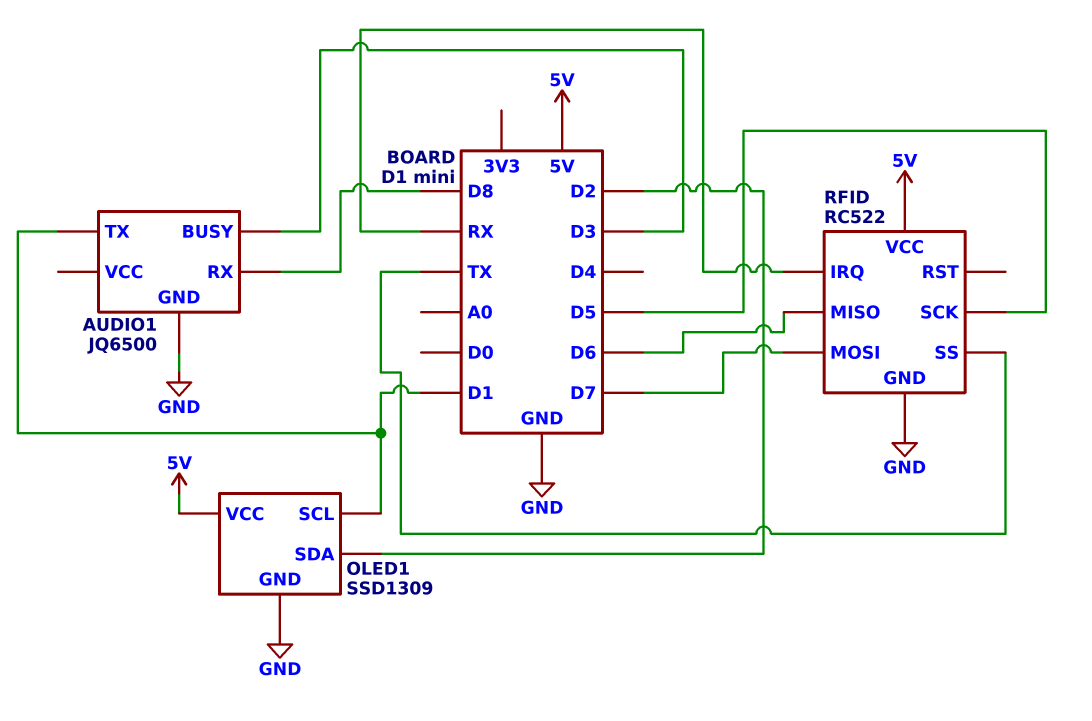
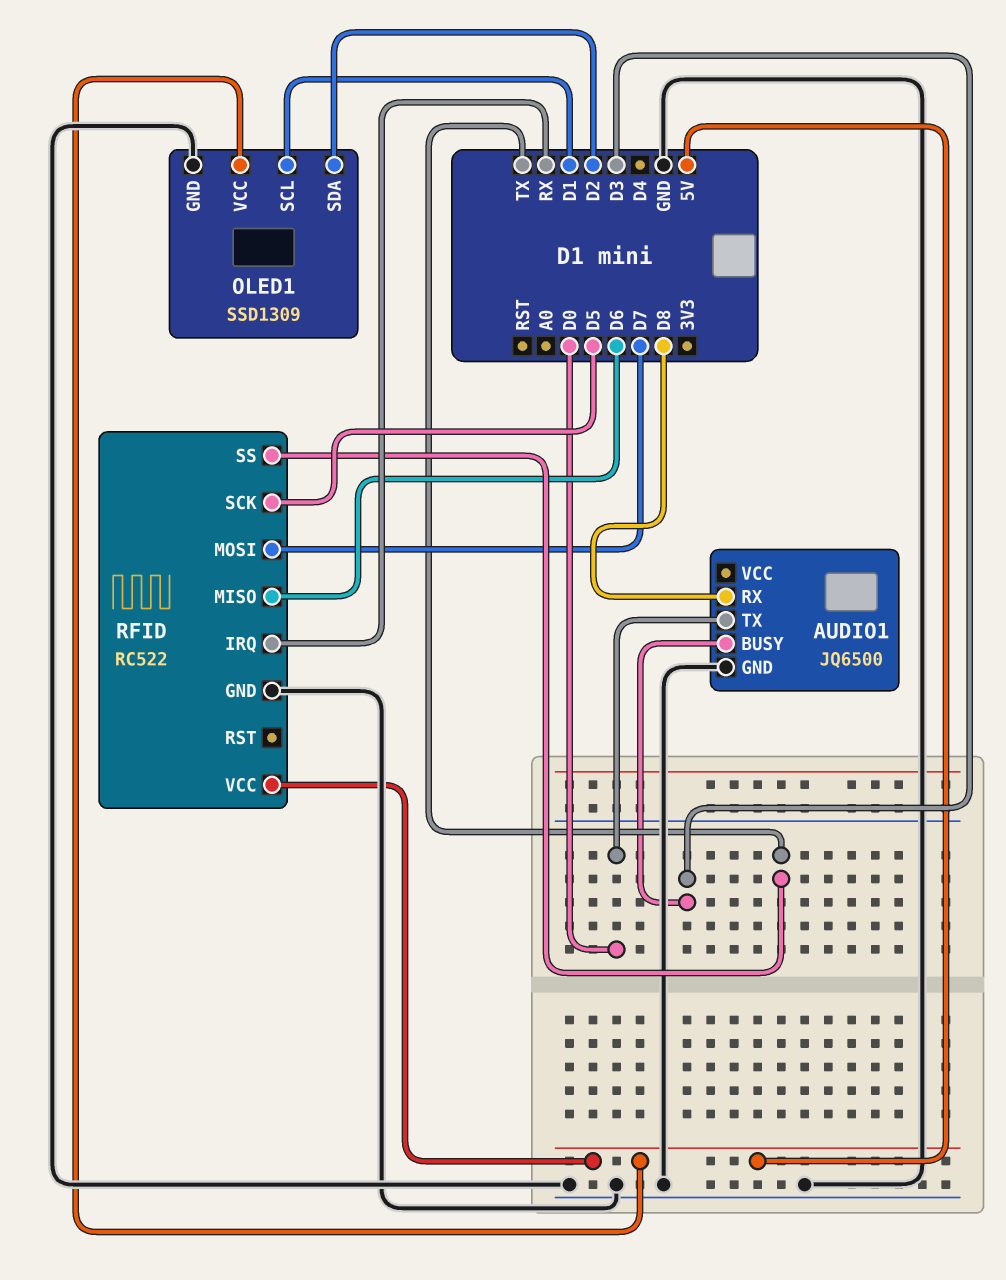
AUDIO1 pin TX: D1 -> D0

